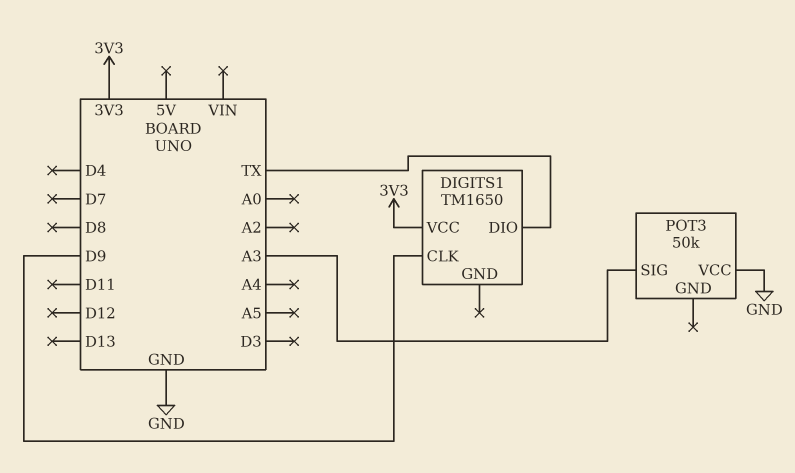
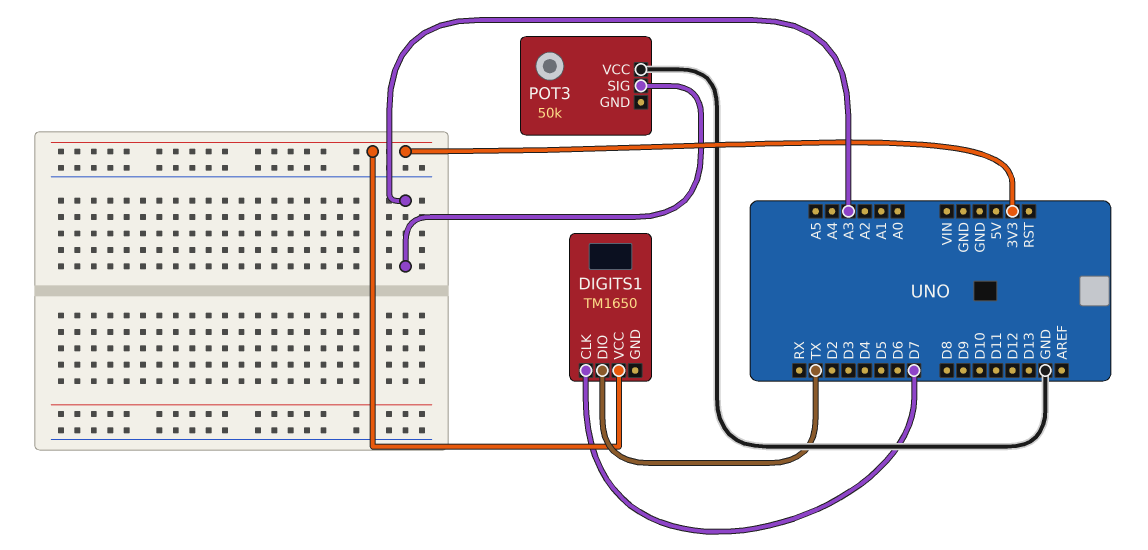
DIGITS1 pin CLK: D9 -> D7

